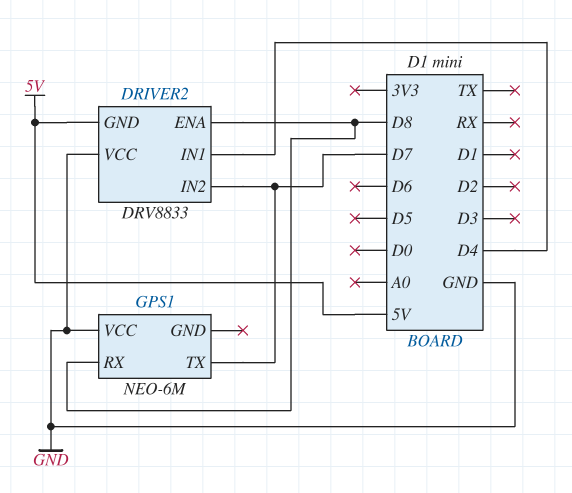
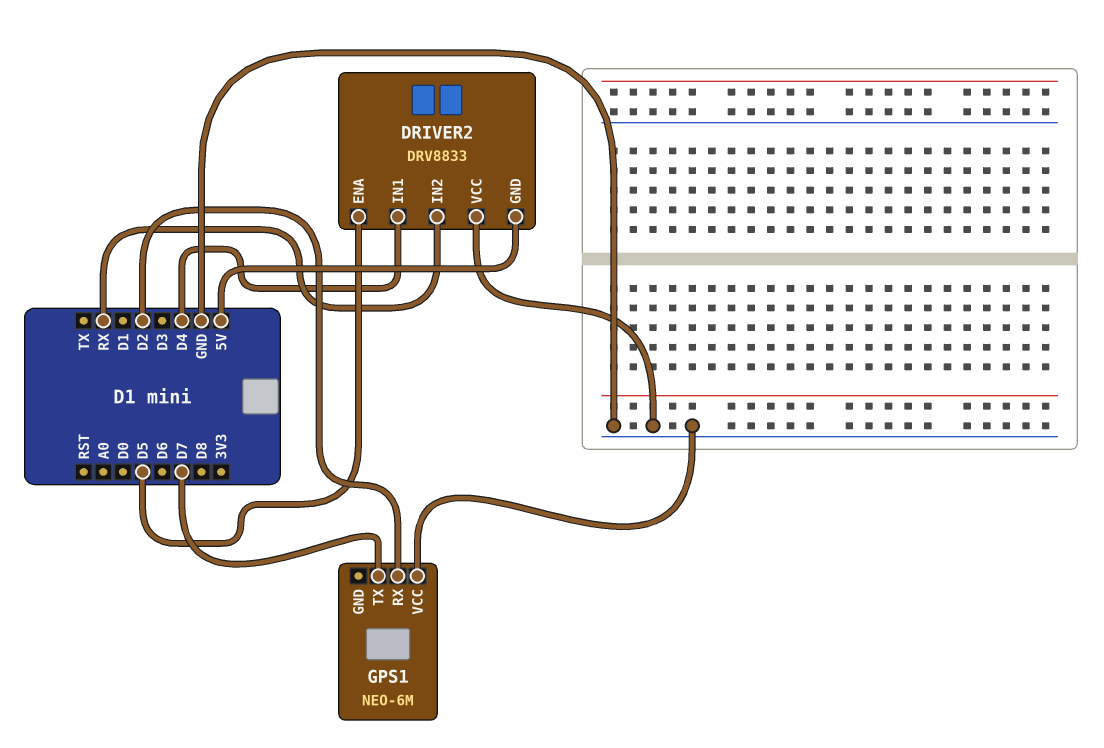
DRIVER2 pin ENA: D8 -> D5
DRIVER2 pin IN2: D7 -> RX
GPS1 pin RX: D8 -> D2

